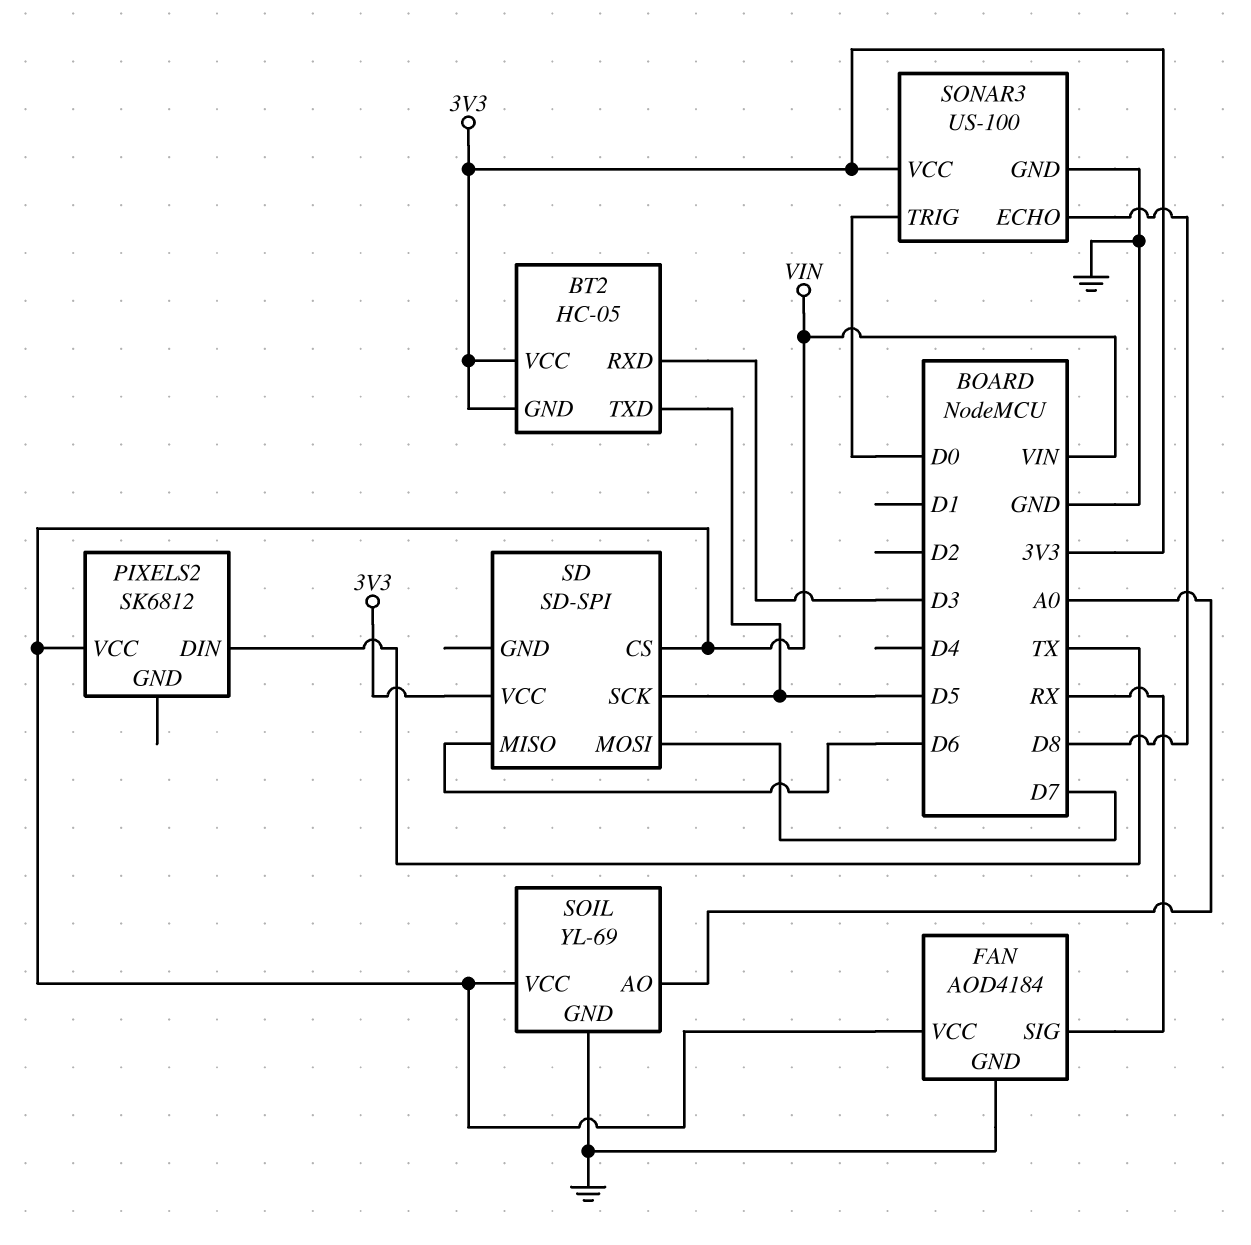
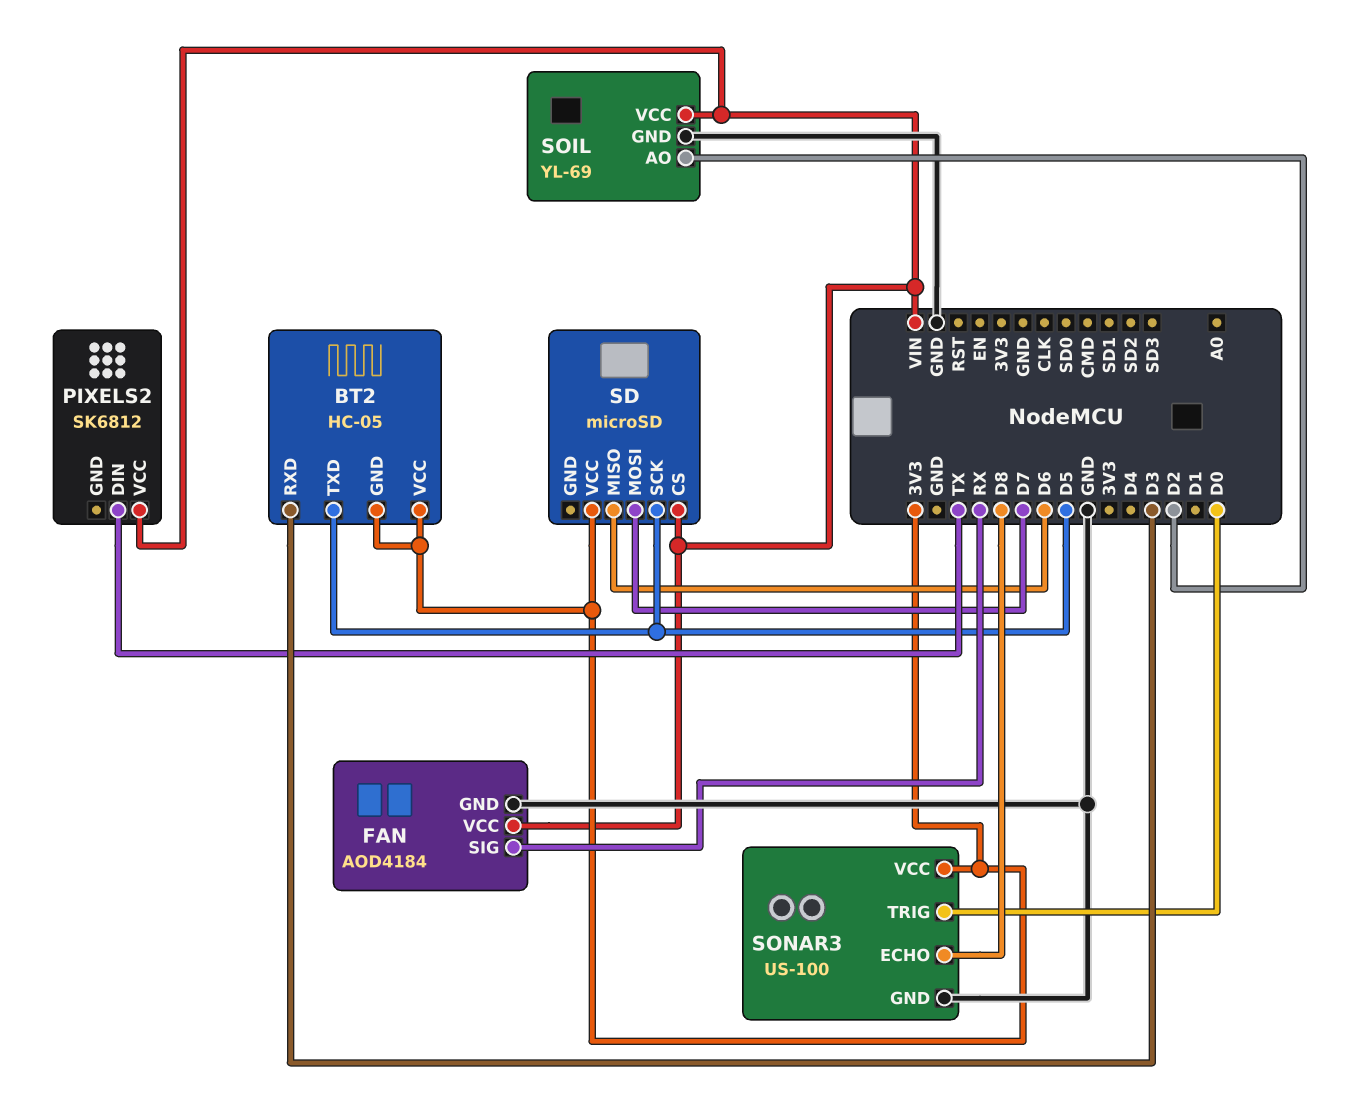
SD: SD-SPI -> microSD
SOIL pin AO: A0 -> D2

